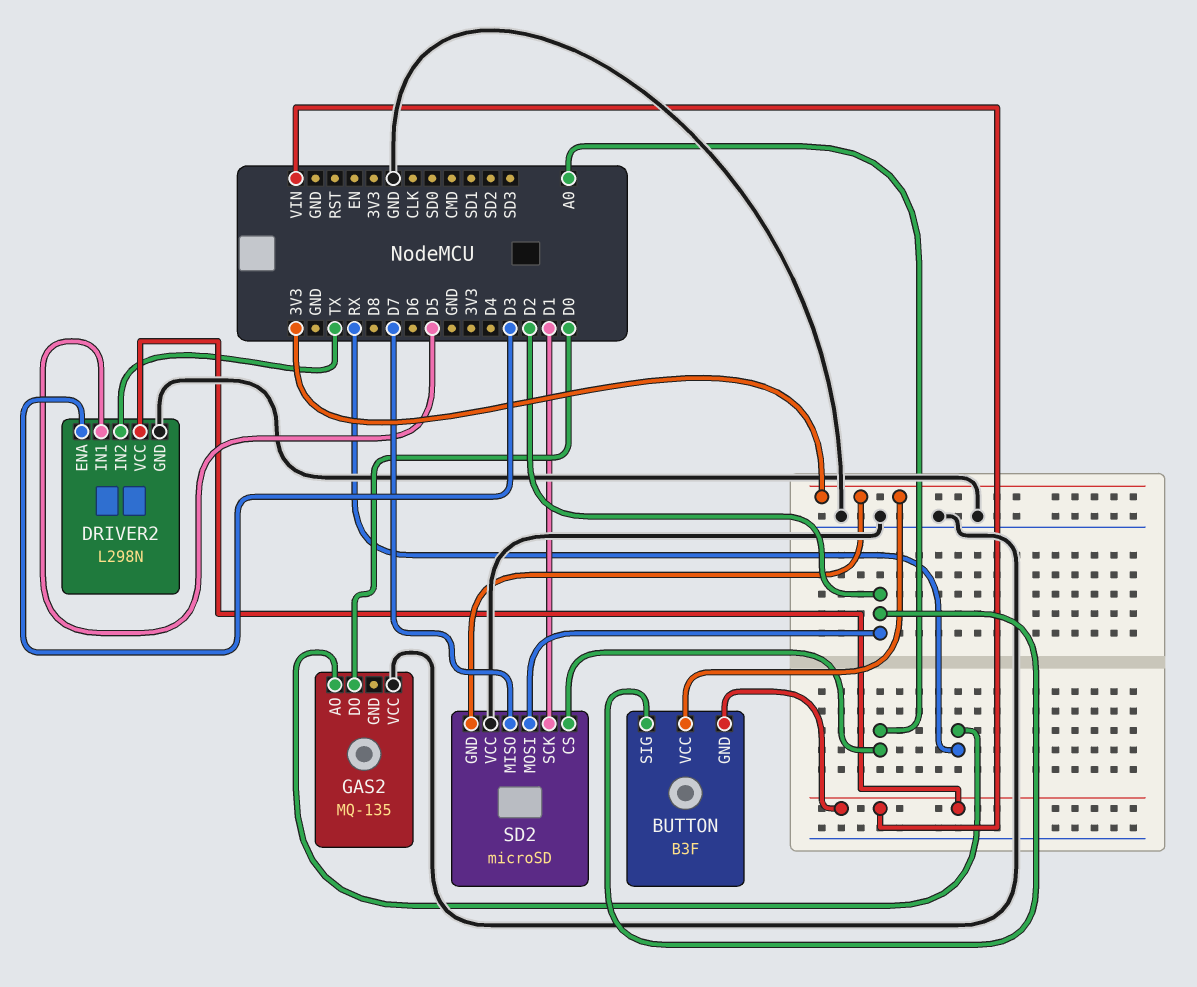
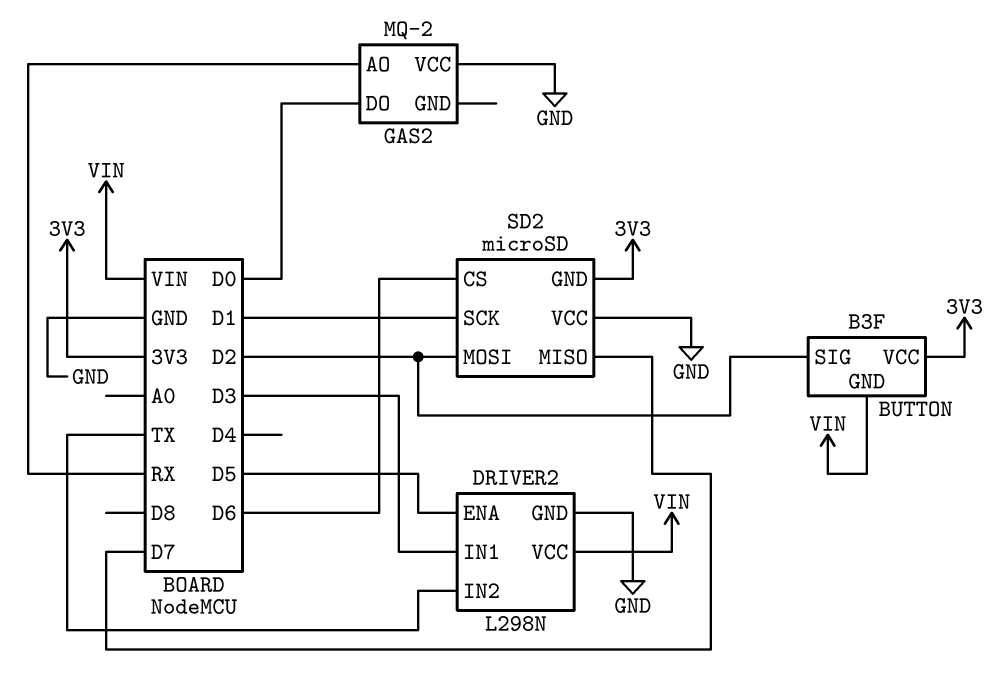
DRIVER2 pin ENA: D3 -> D5
DRIVER2 pin IN1: D5 -> D3
GAS2: MQ-135 -> MQ-2
SD2 pin CS: A0 -> D6

